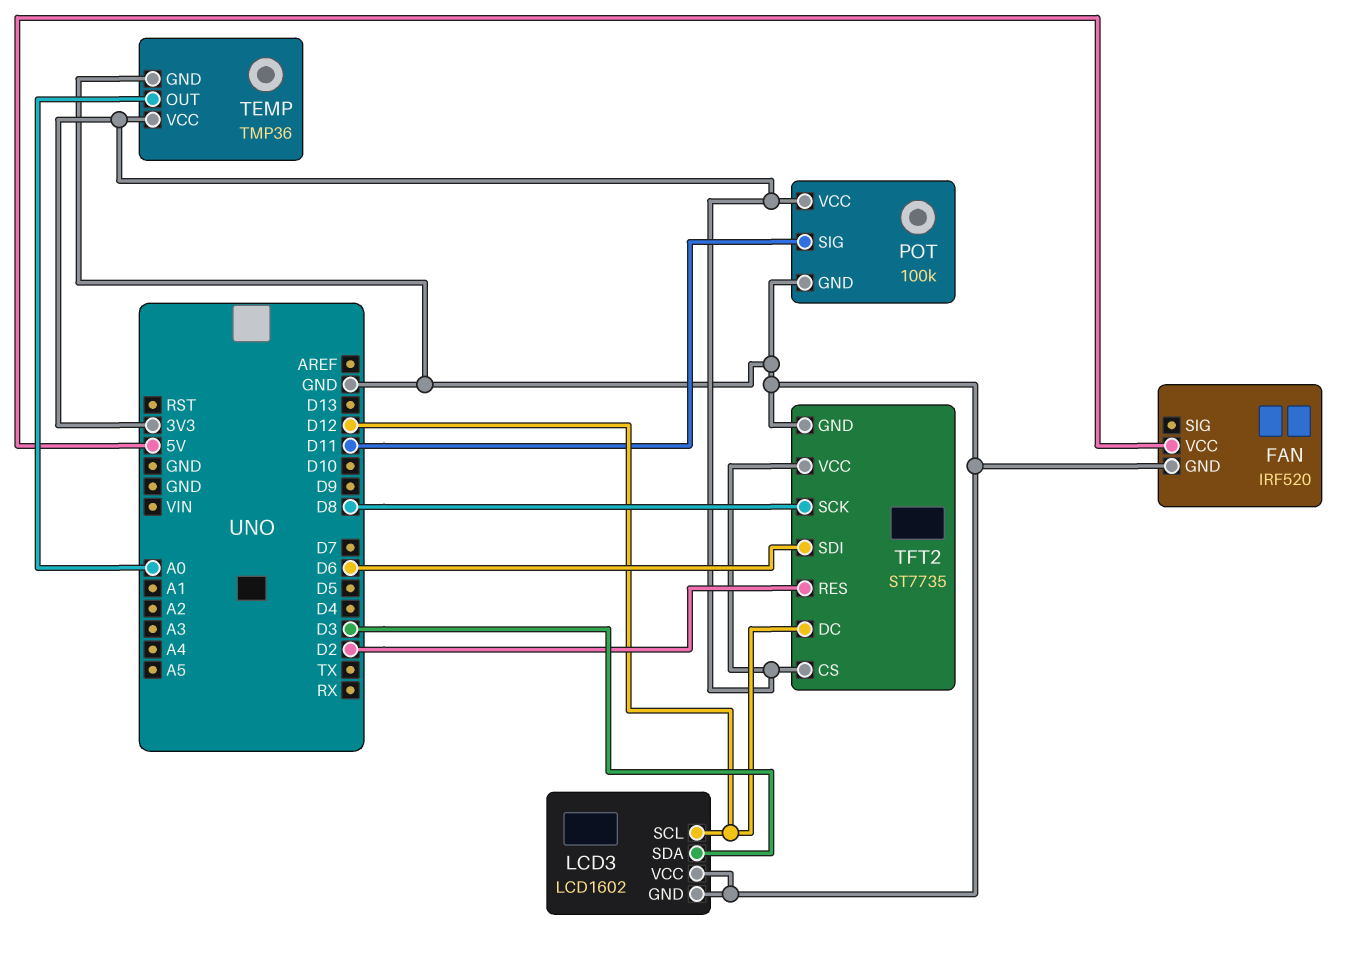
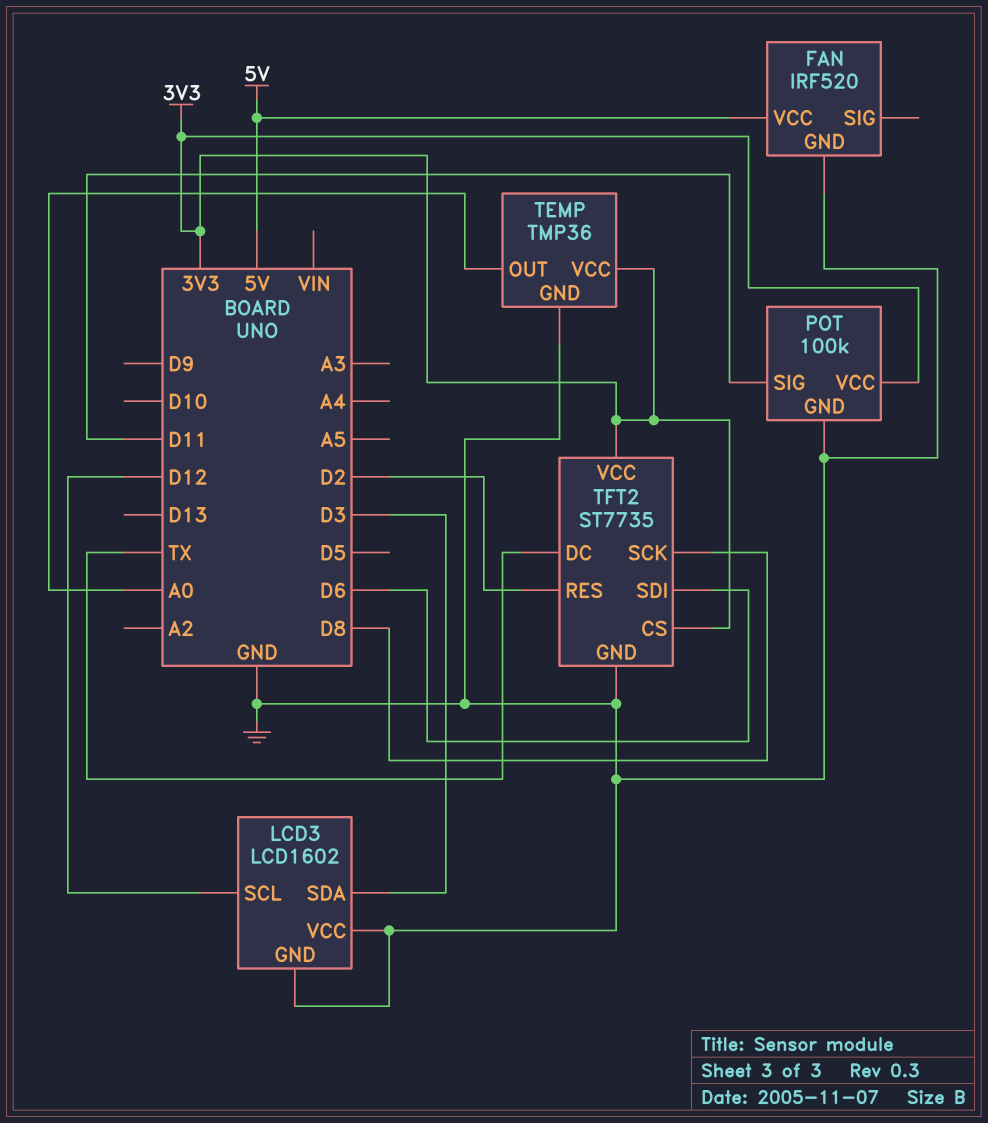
TFT2 pin DC: D12 -> TX

